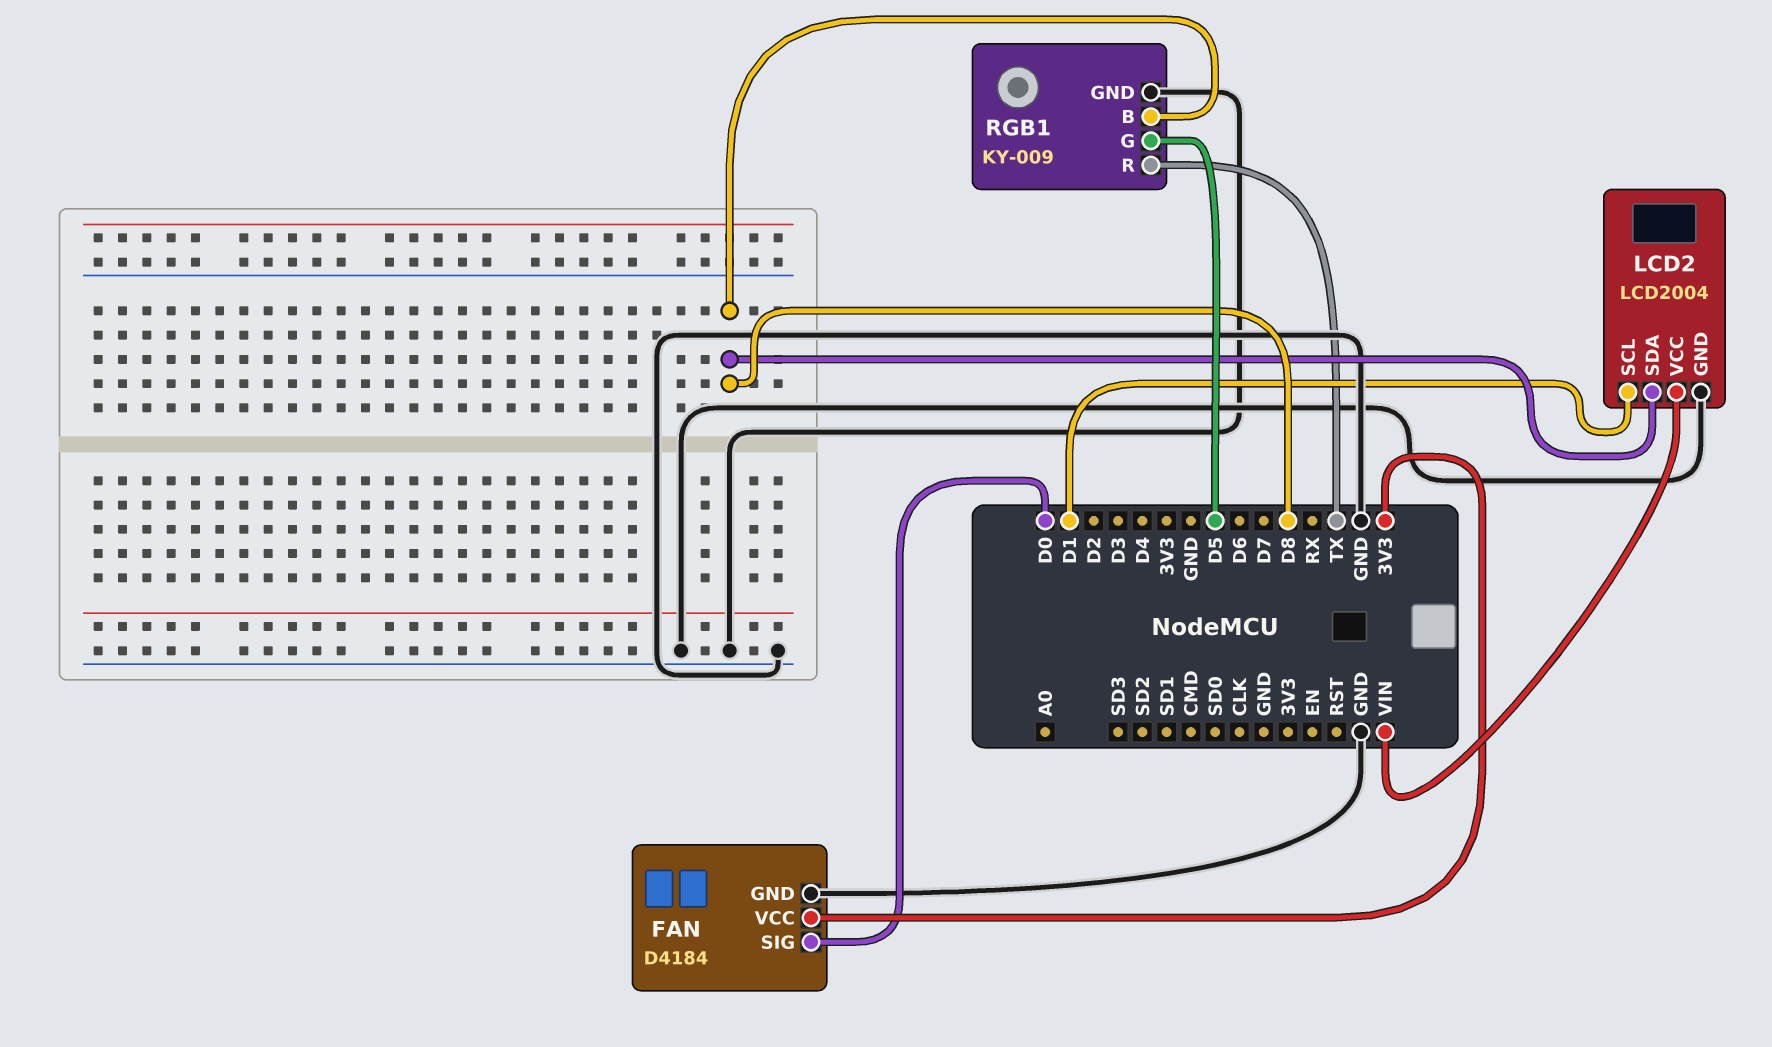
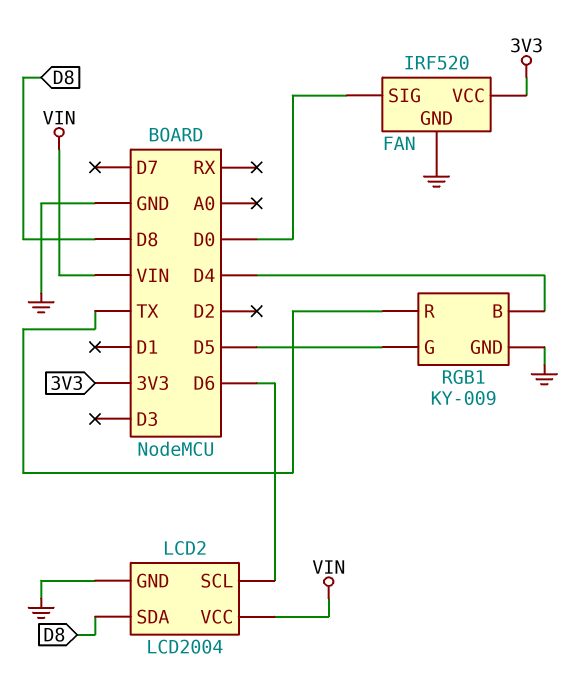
FAN: D4184 -> IRF520
LCD2 pin SCL: D1 -> D6
RGB1 pin B: D8 -> D4

